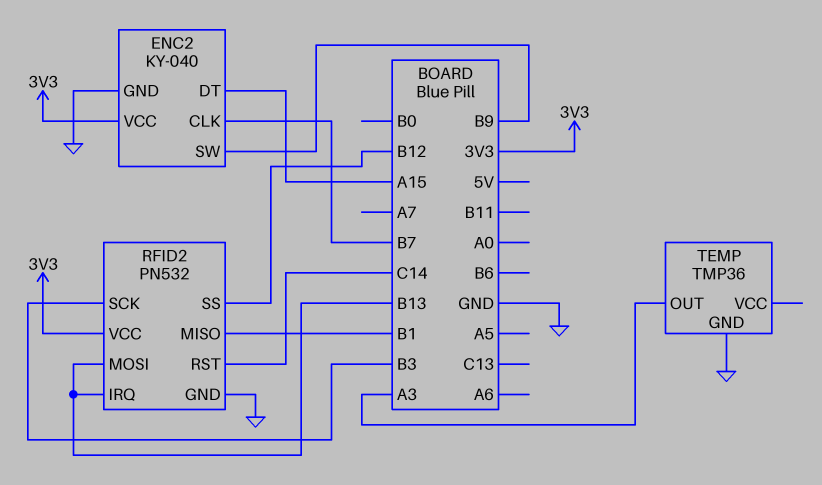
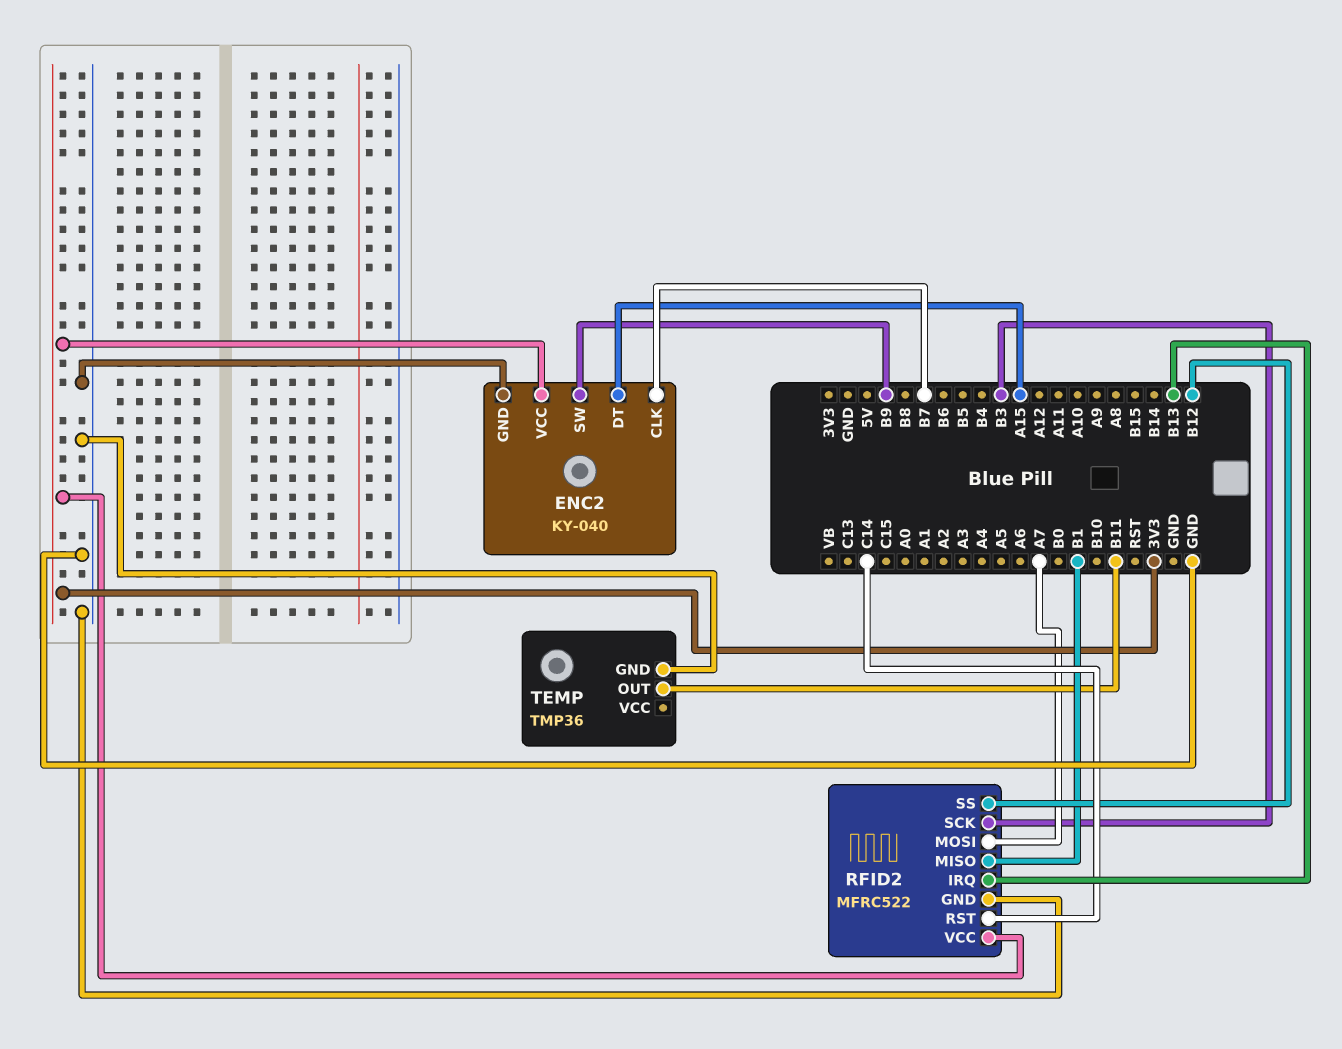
RFID2: PN532 -> MFRC522
RFID2 pin MOSI: B13 -> A7
TEMP pin OUT: A3 -> B11

